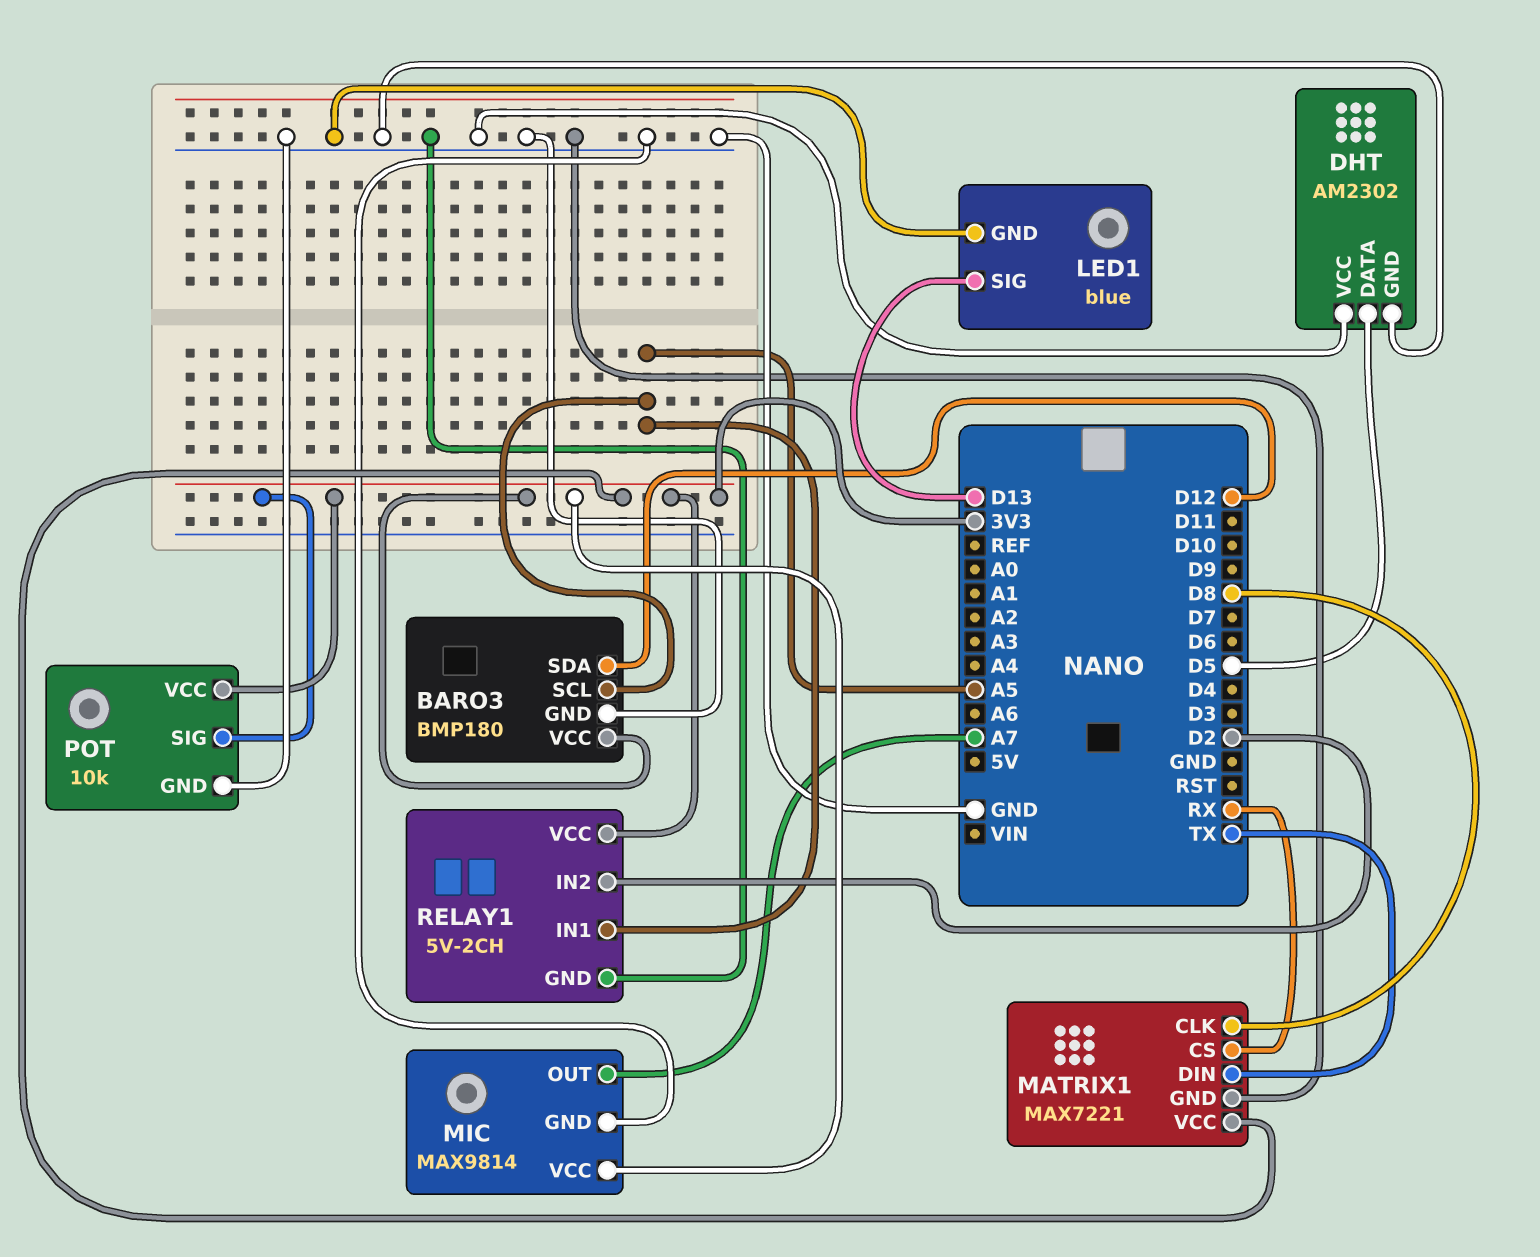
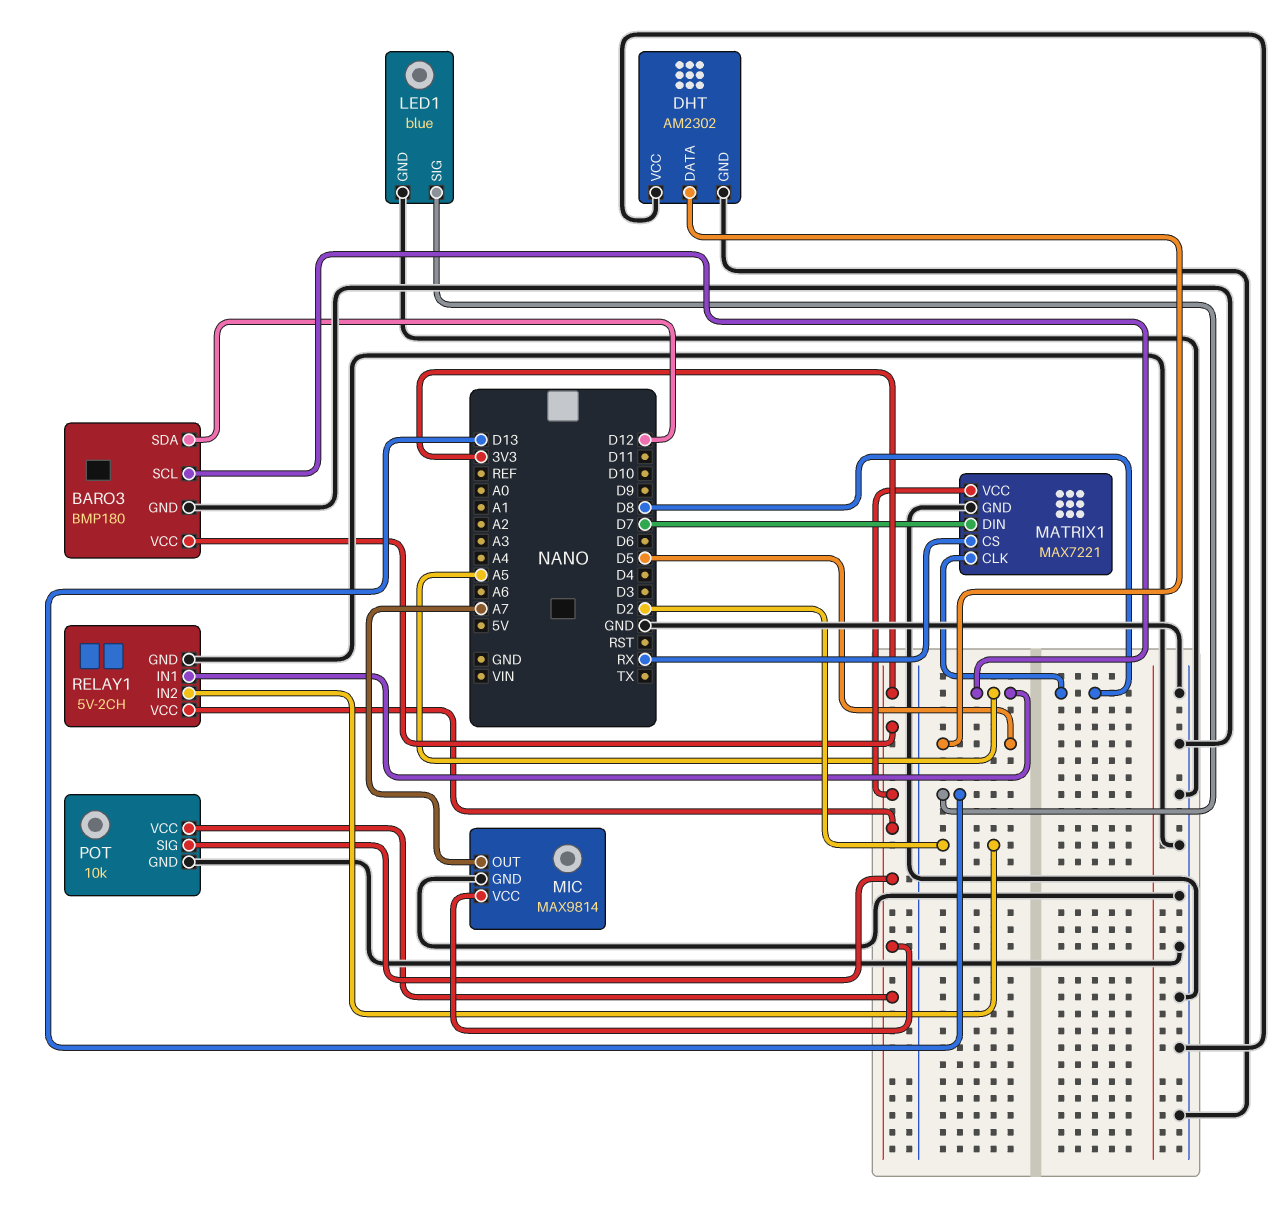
MATRIX1 pin DIN: TX -> D7

